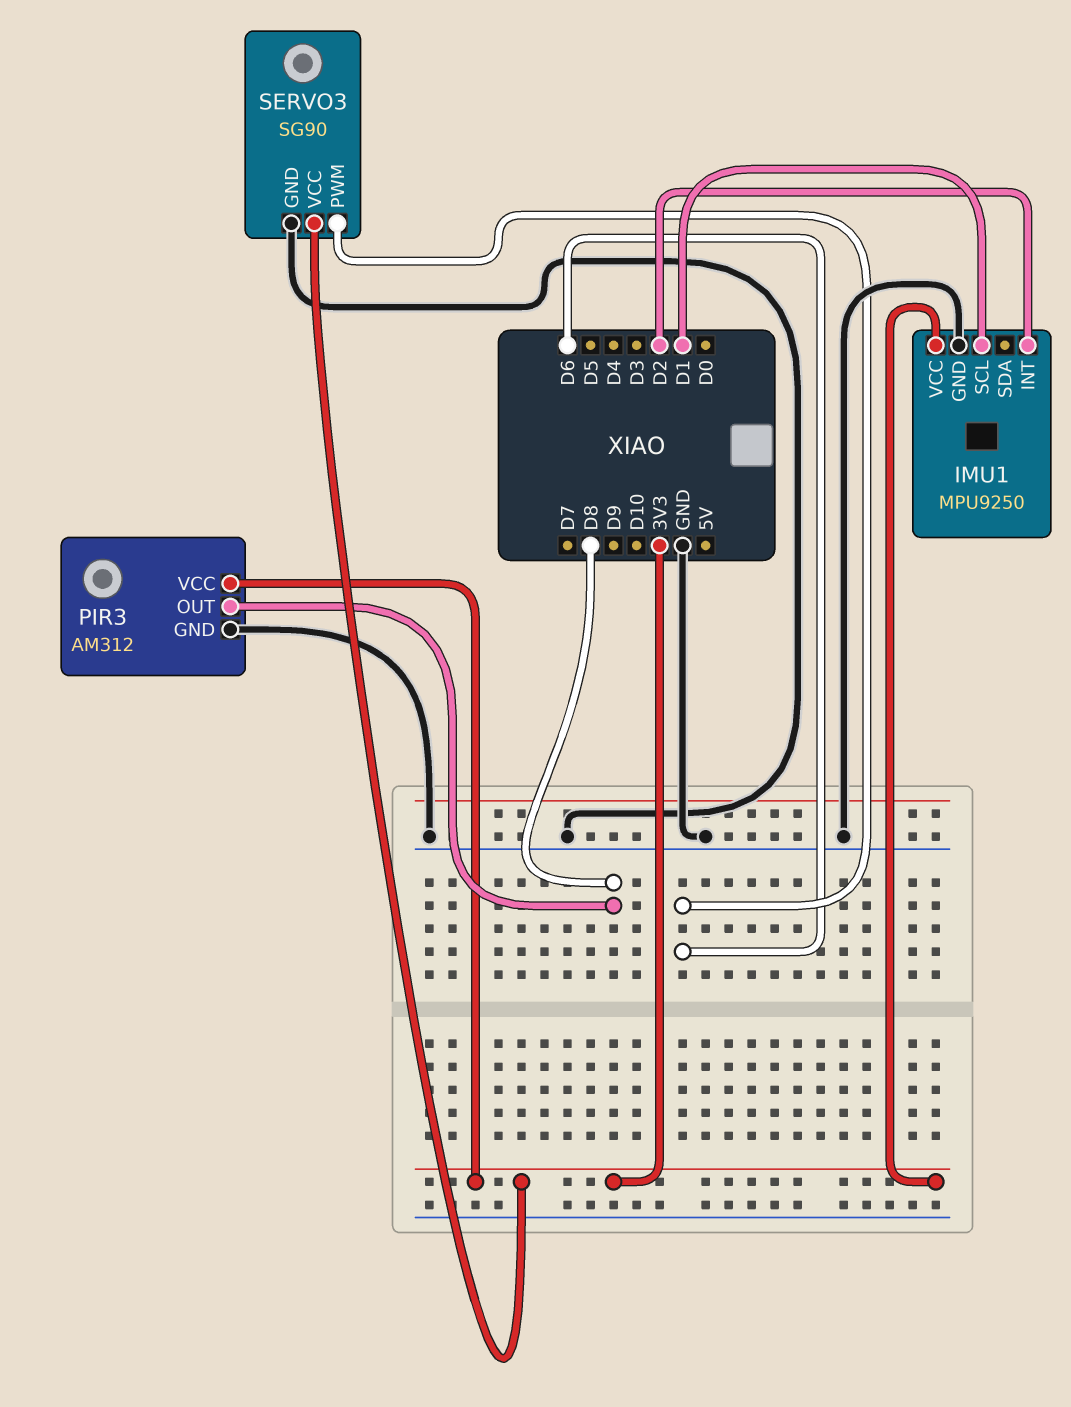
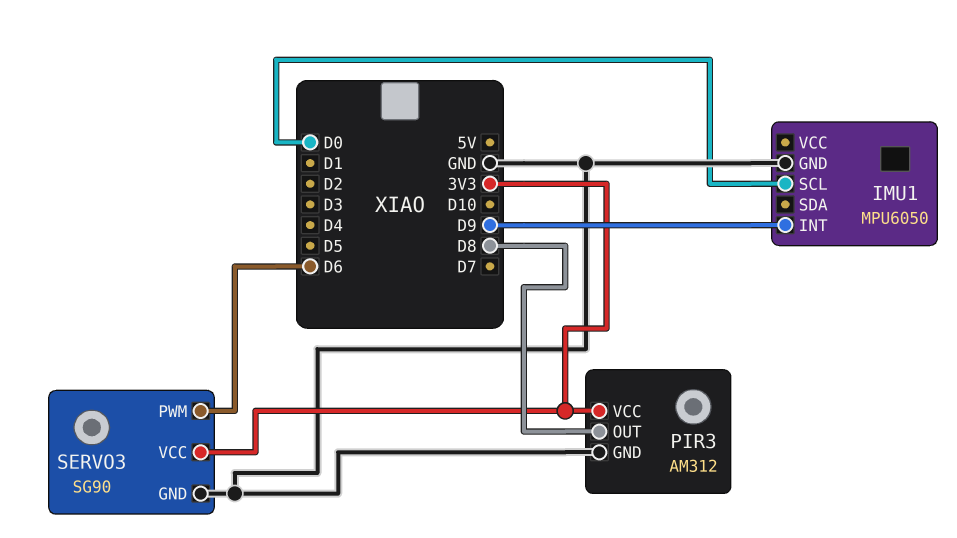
IMU1: MPU9250 -> MPU6050
IMU1 pin INT: D2 -> D9
IMU1 pin SCL: D1 -> D0
IMU1 pin VCC: 3V3 -> none

